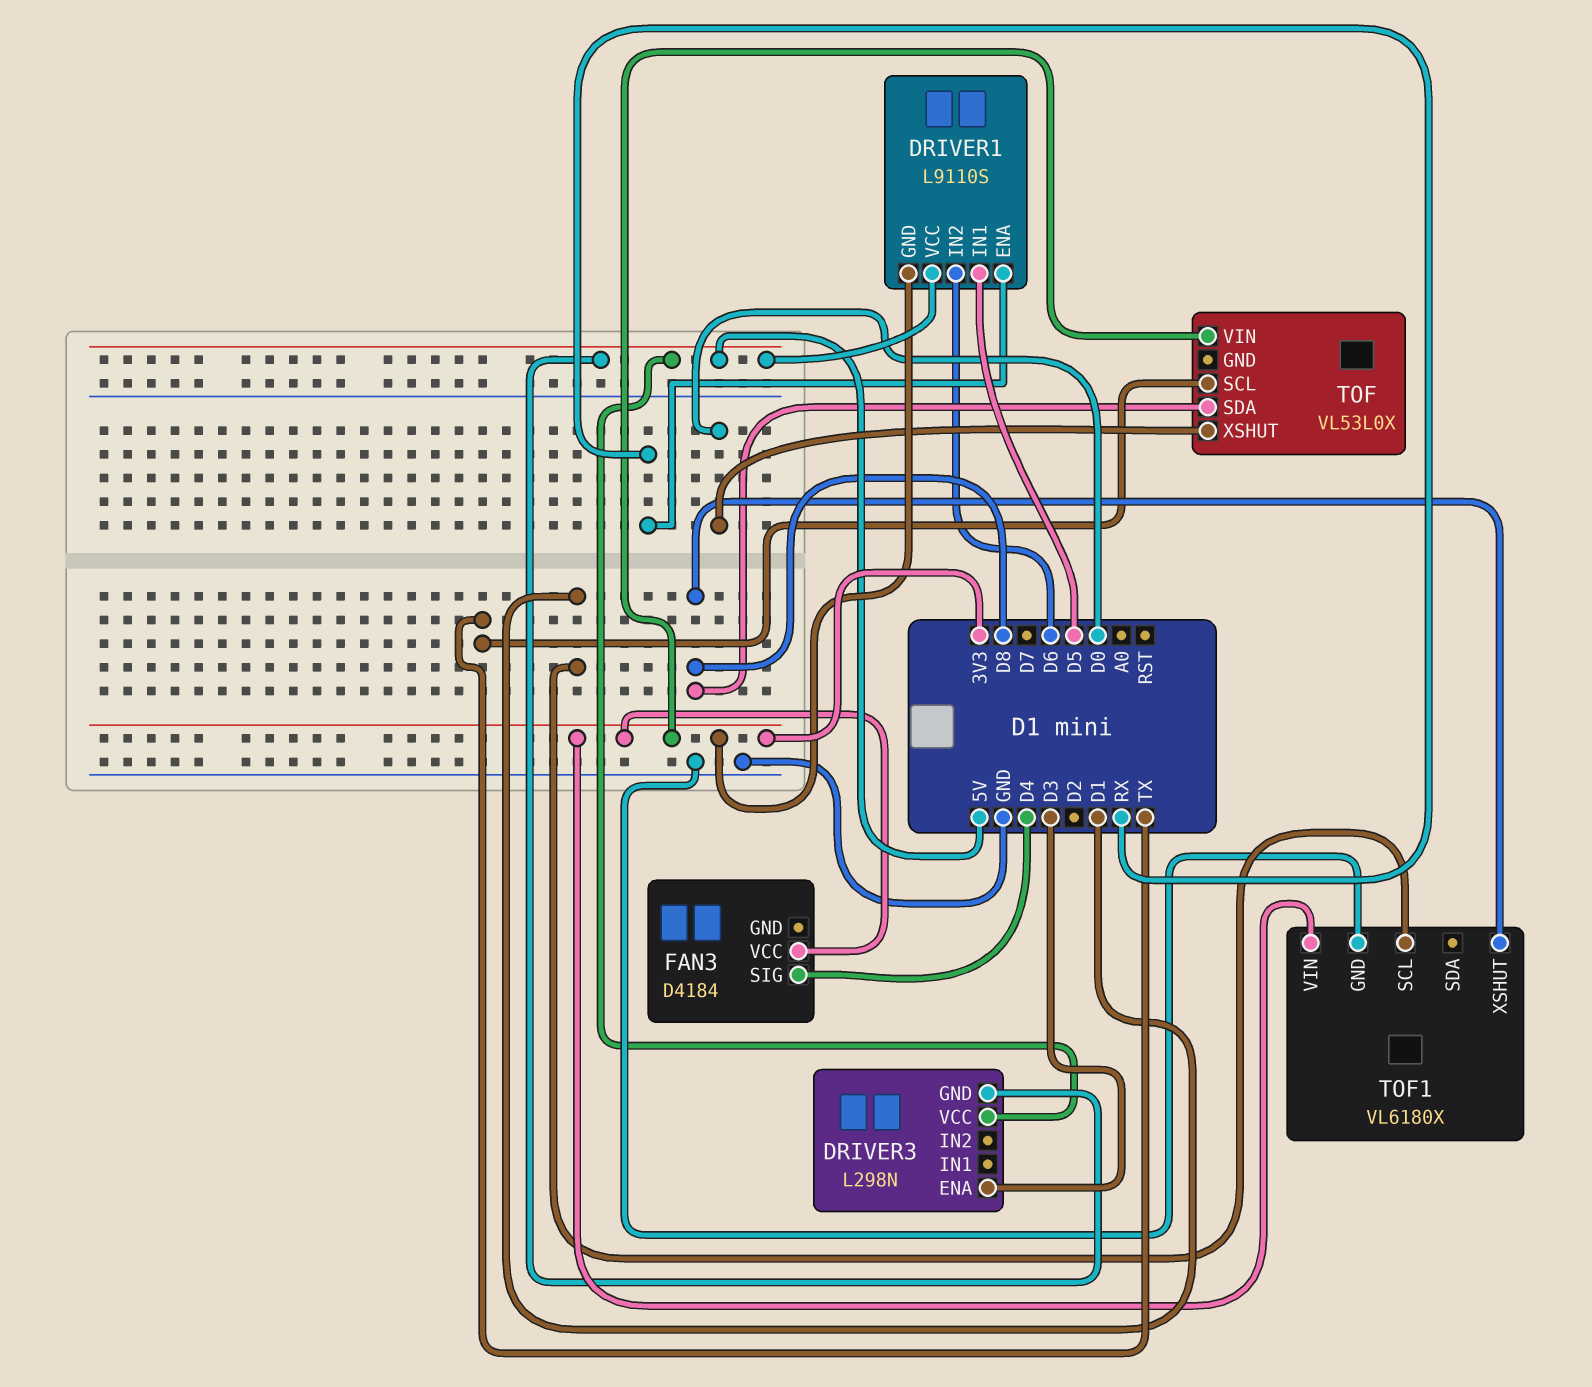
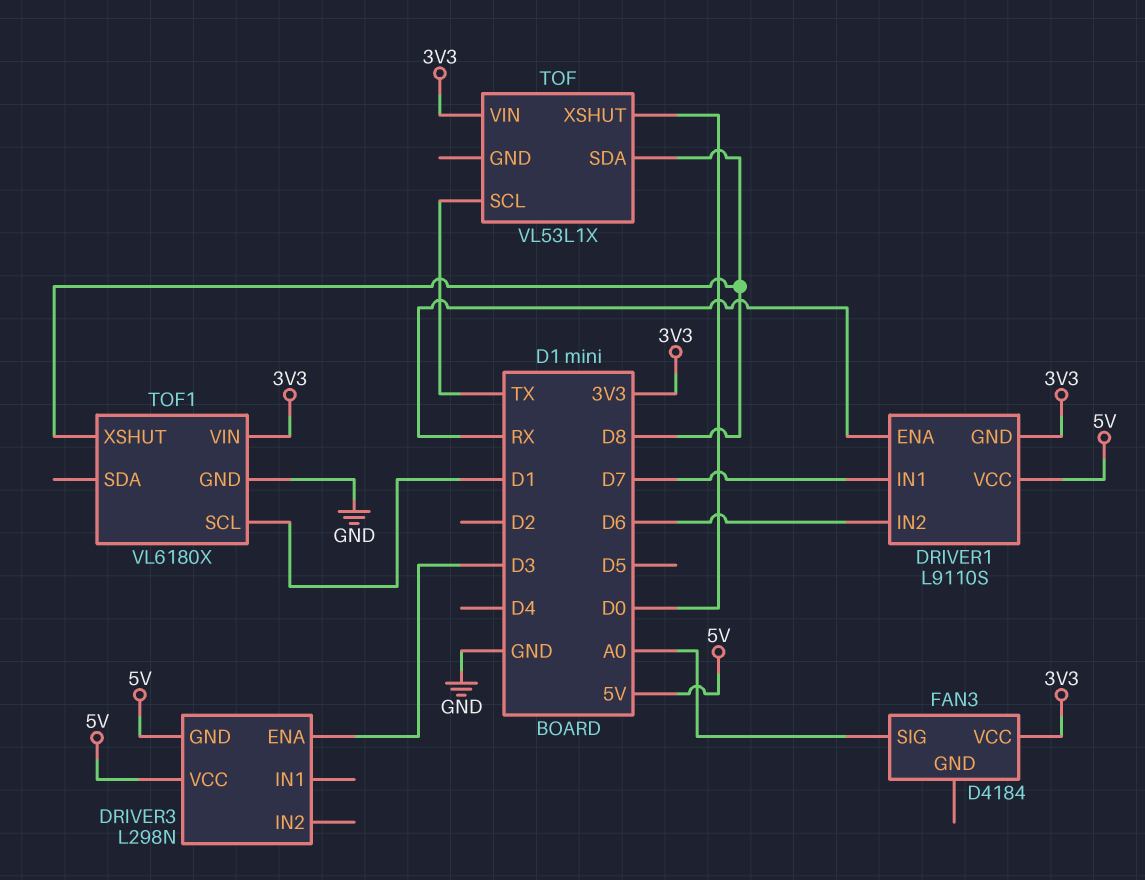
DRIVER1 pin IN1: D5 -> D7
FAN3 pin SIG: D4 -> A0
TOF: VL53L0X -> VL53L1X

